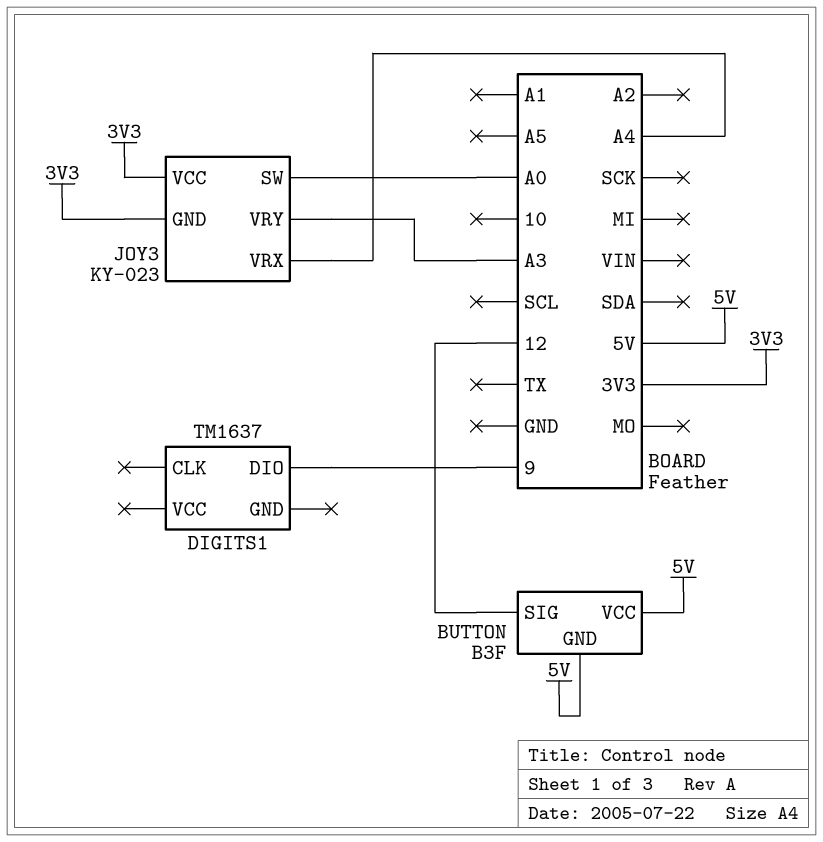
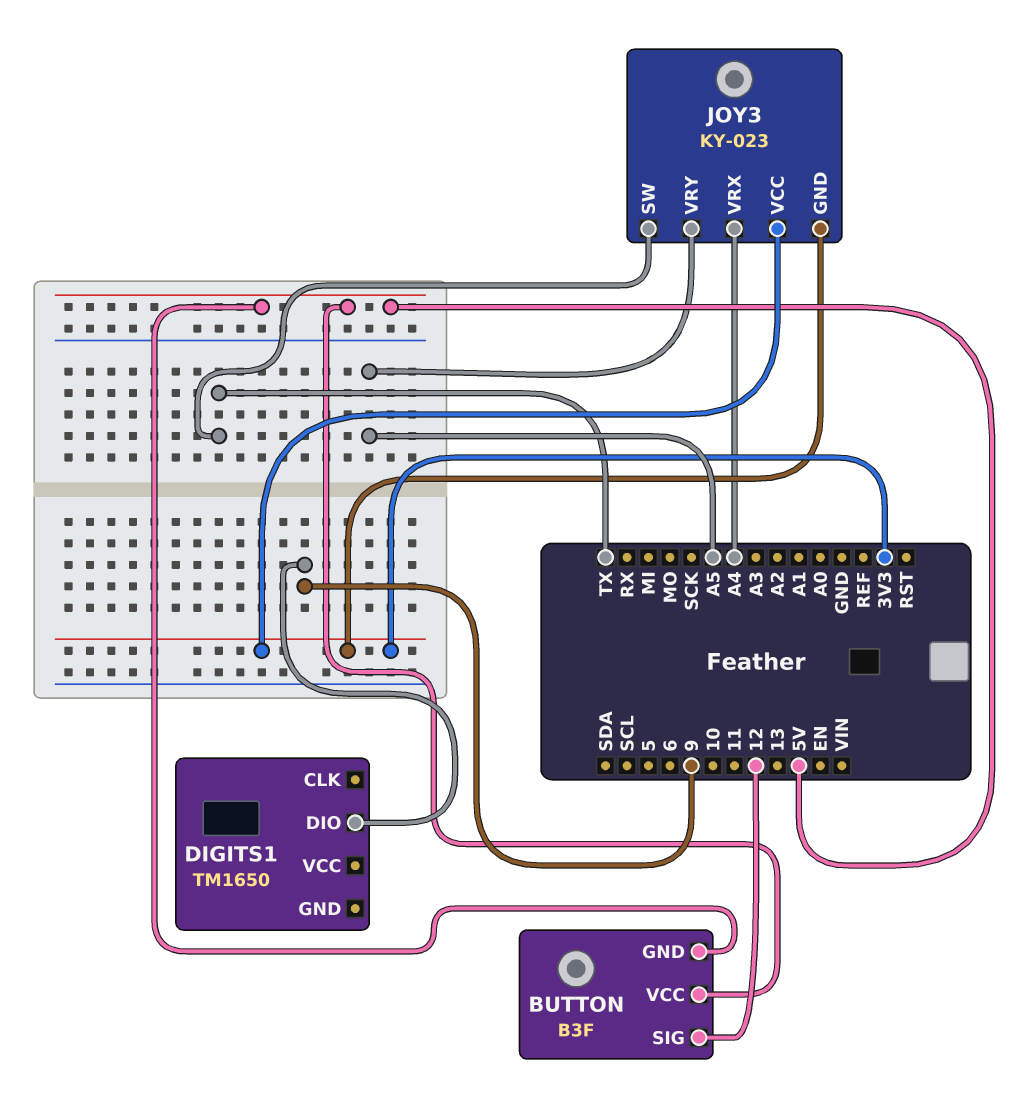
DIGITS1: TM1637 -> TM1650
JOY3 pin SW: A0 -> TX
JOY3 pin VRY: A3 -> A5

